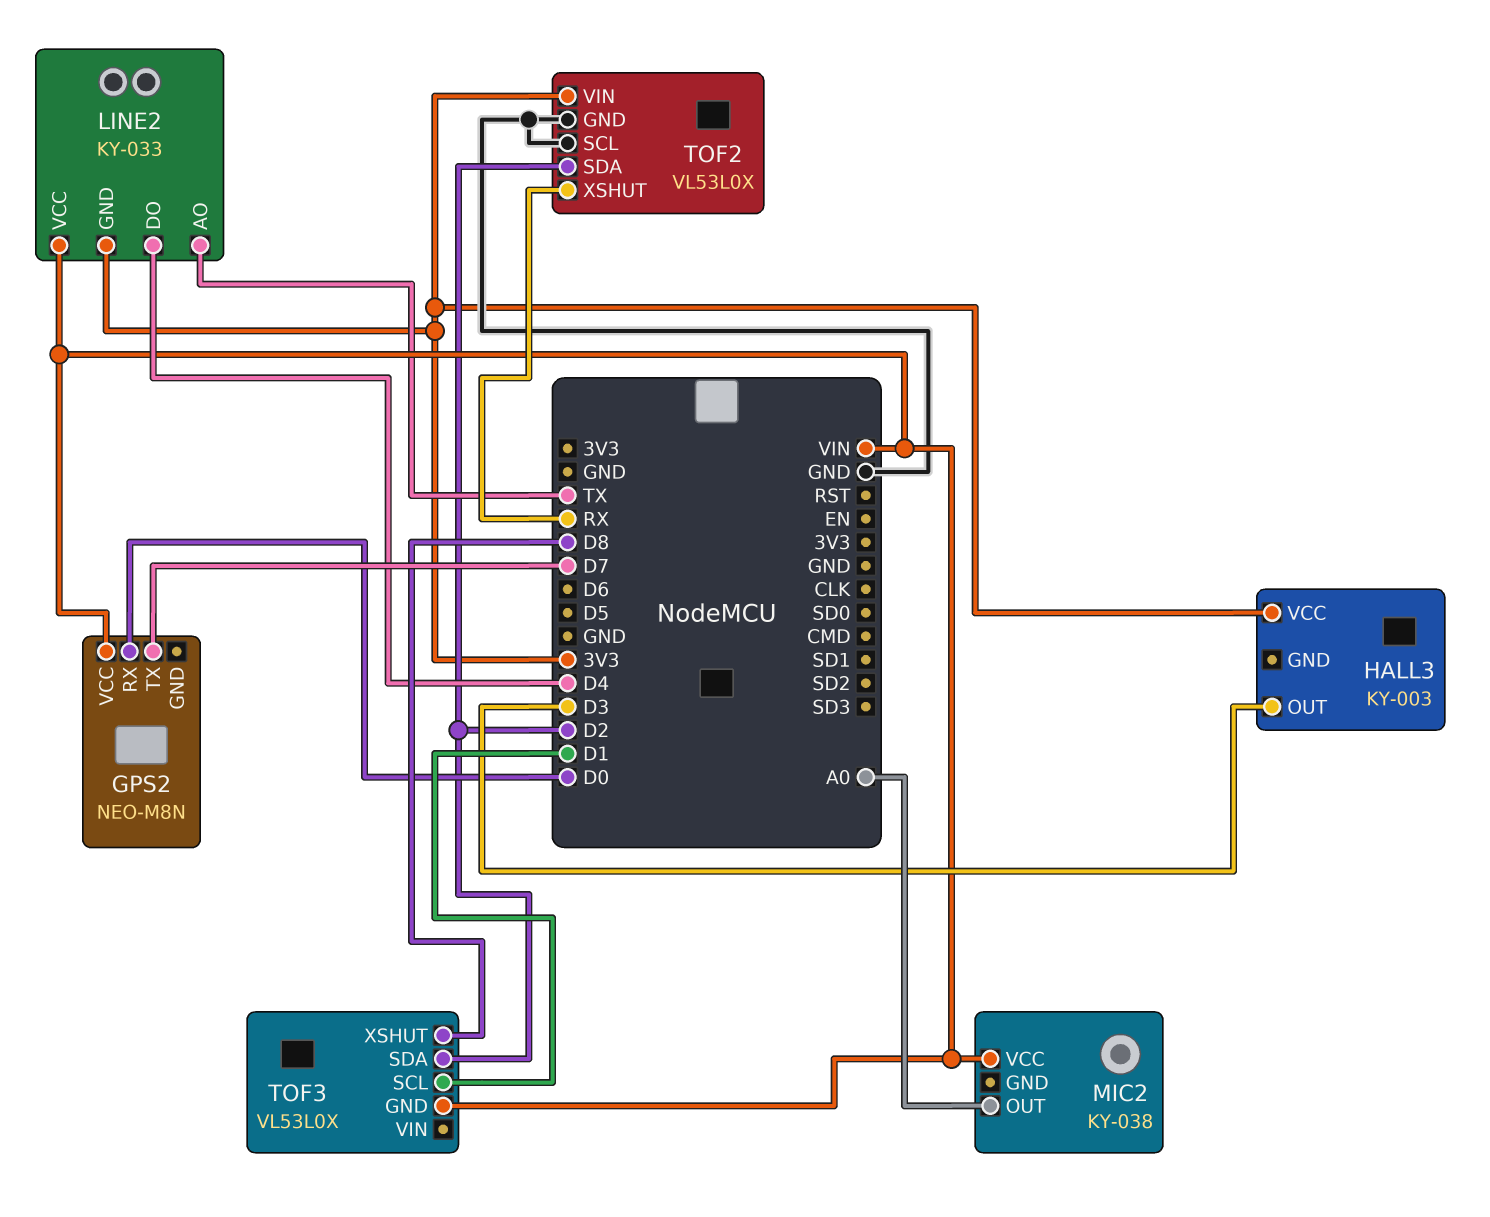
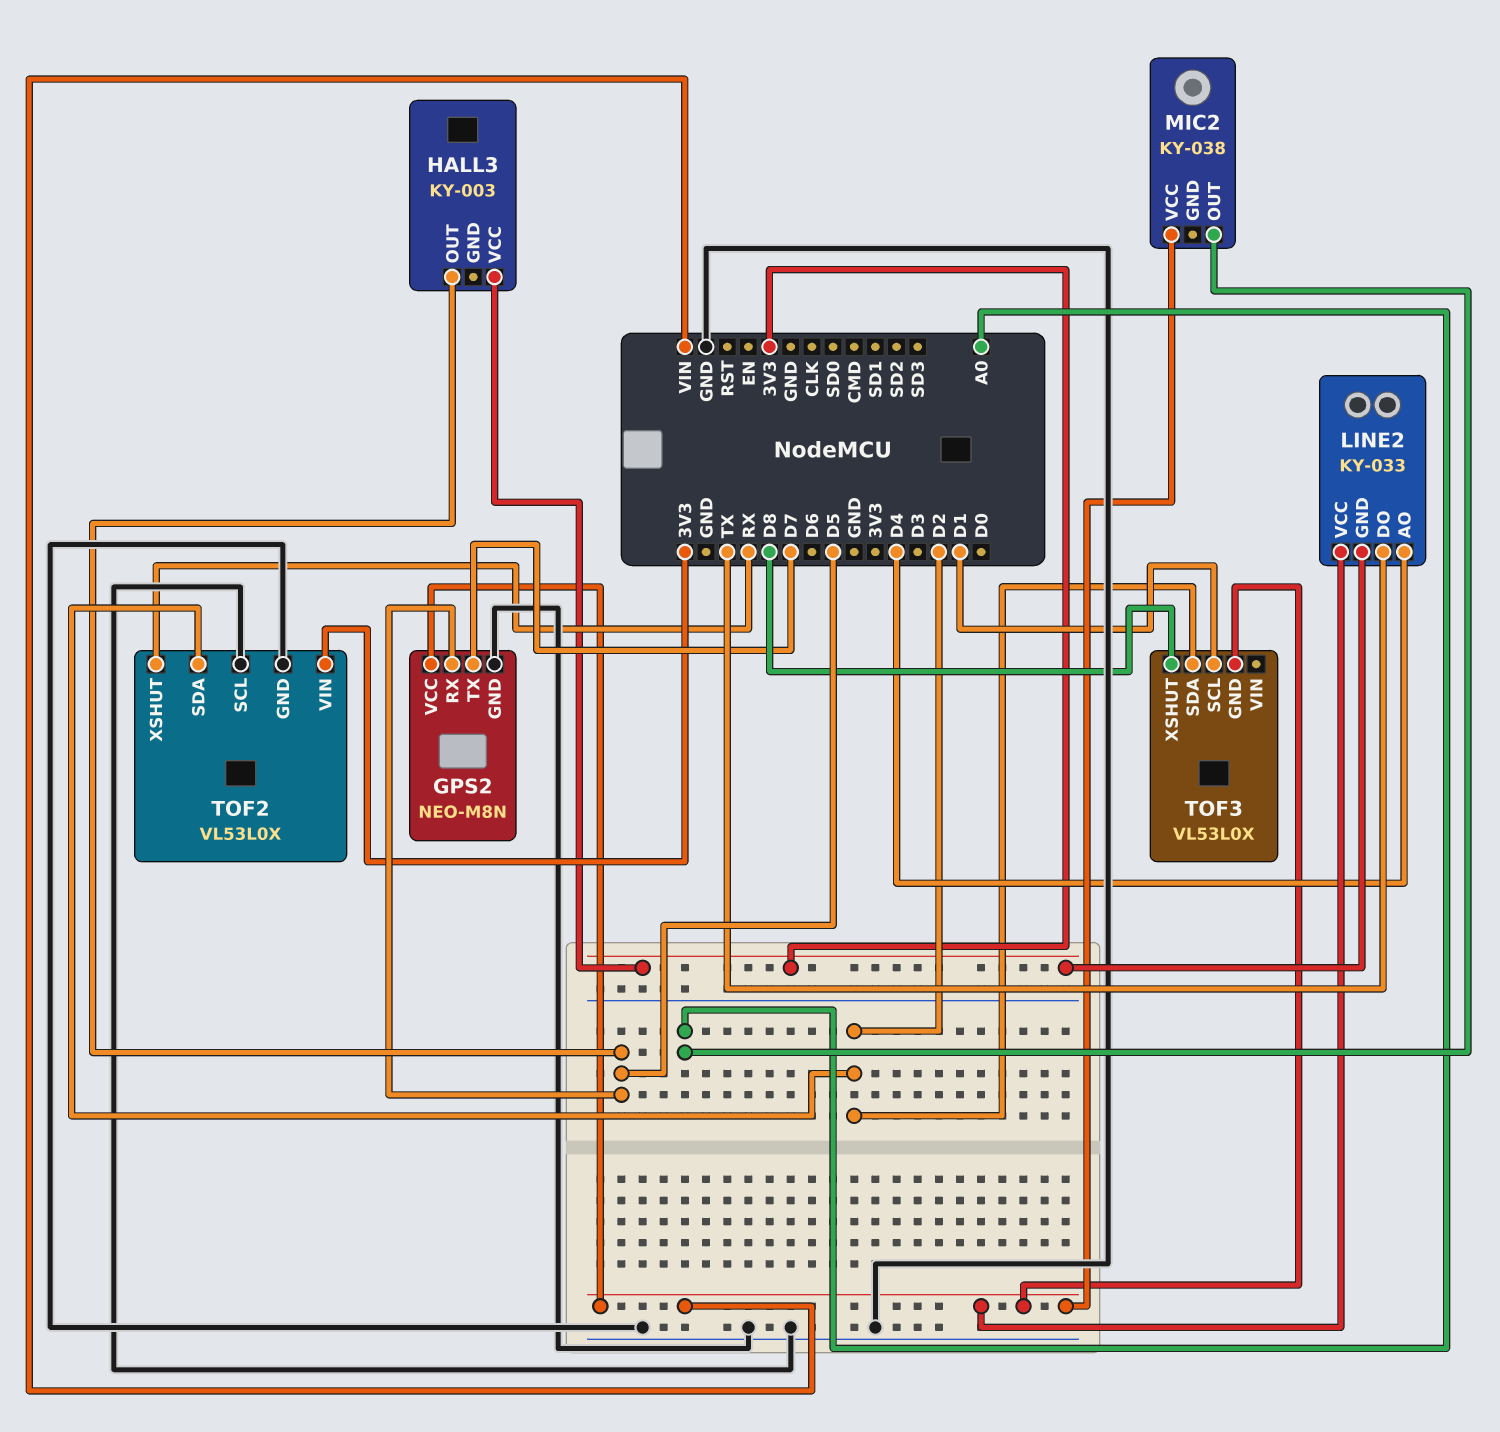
GPS2 pin GND: none -> GND
GPS2 pin RX: D0 -> D5
HALL3 pin OUT: D3 -> D5
LINE2 pin AO: TX -> D4
LINE2 pin DO: D4 -> TX

